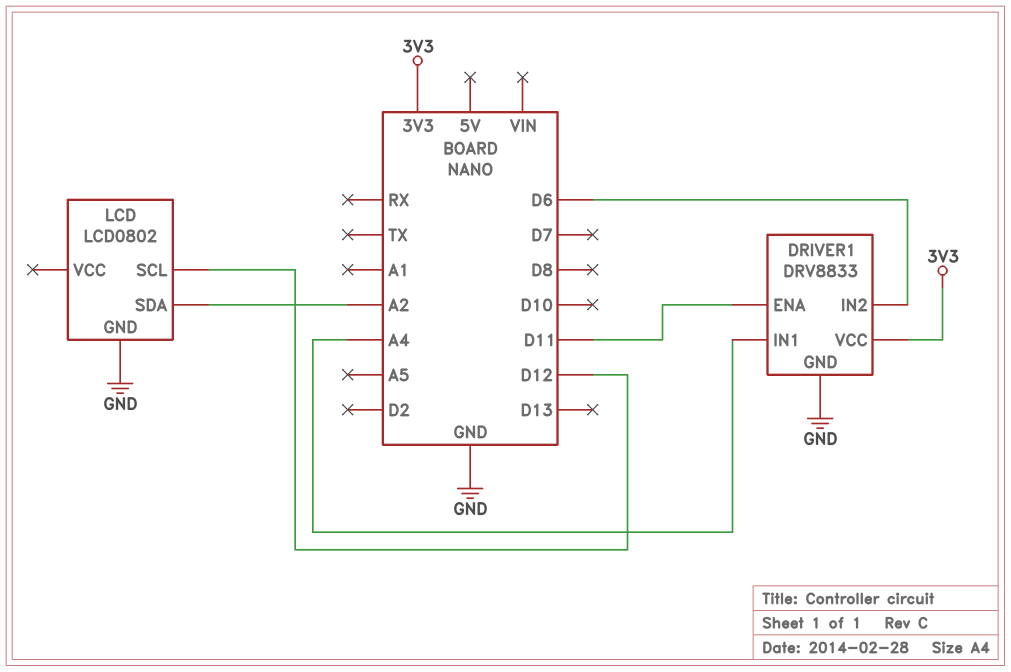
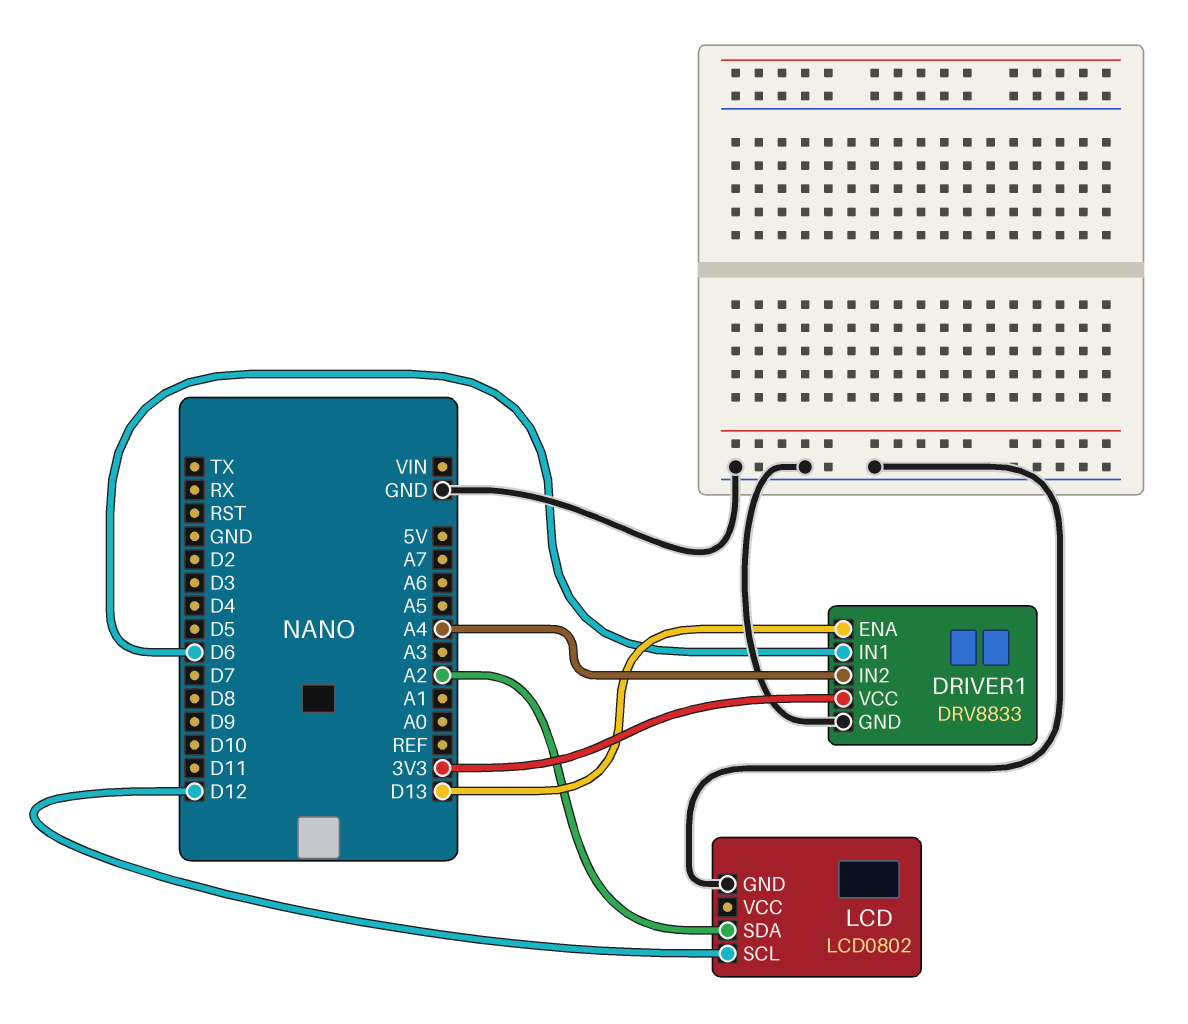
DRIVER1 pin ENA: D11 -> D13
DRIVER1 pin IN1: A4 -> D6
DRIVER1 pin IN2: D6 -> A4

